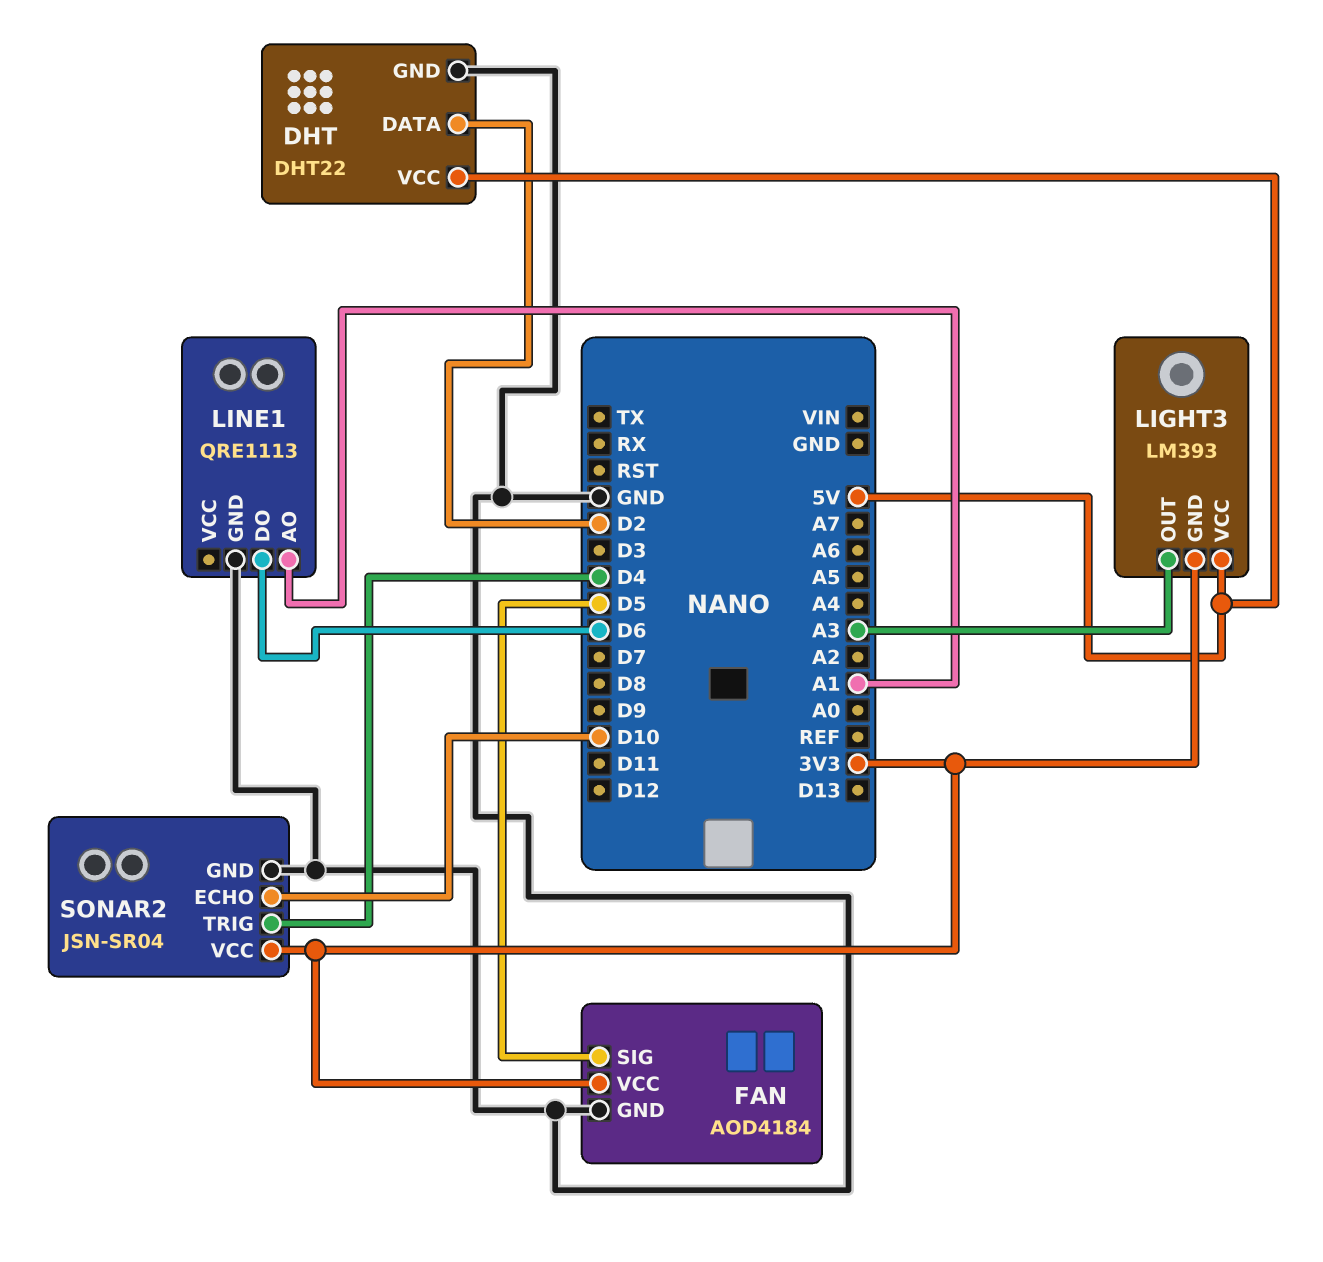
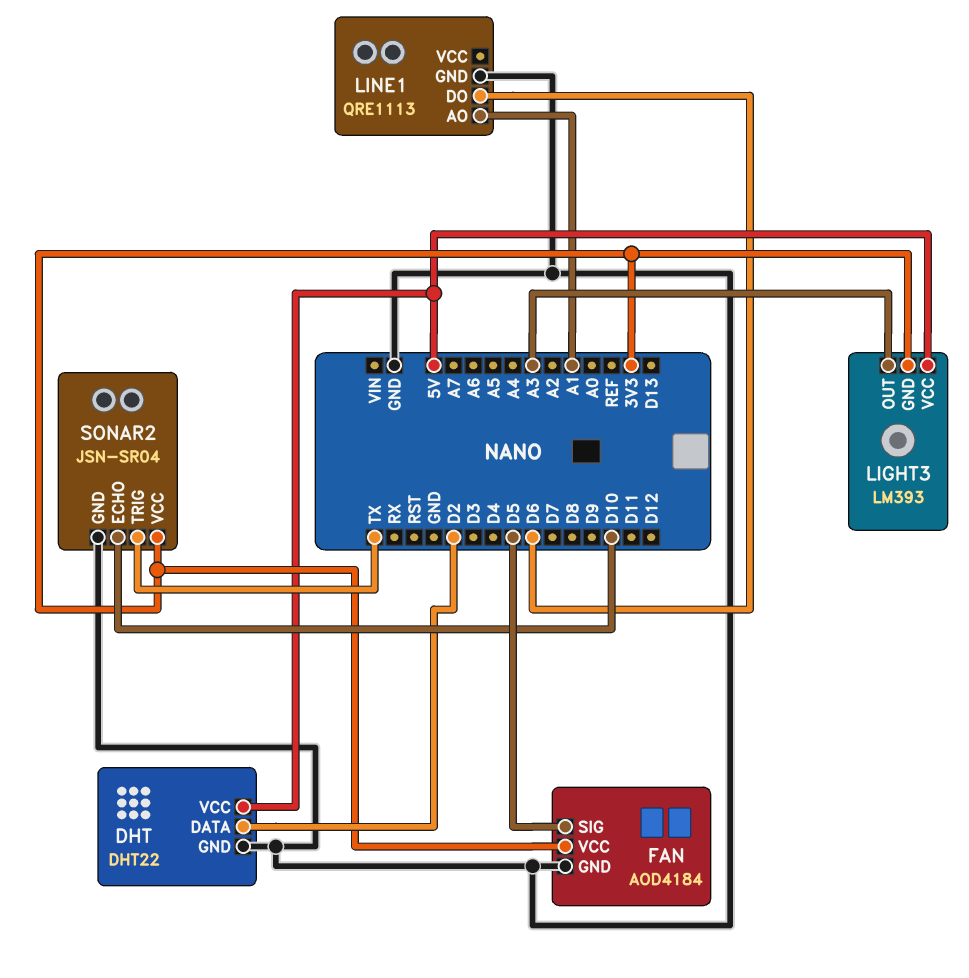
SONAR2 pin TRIG: D4 -> TX

